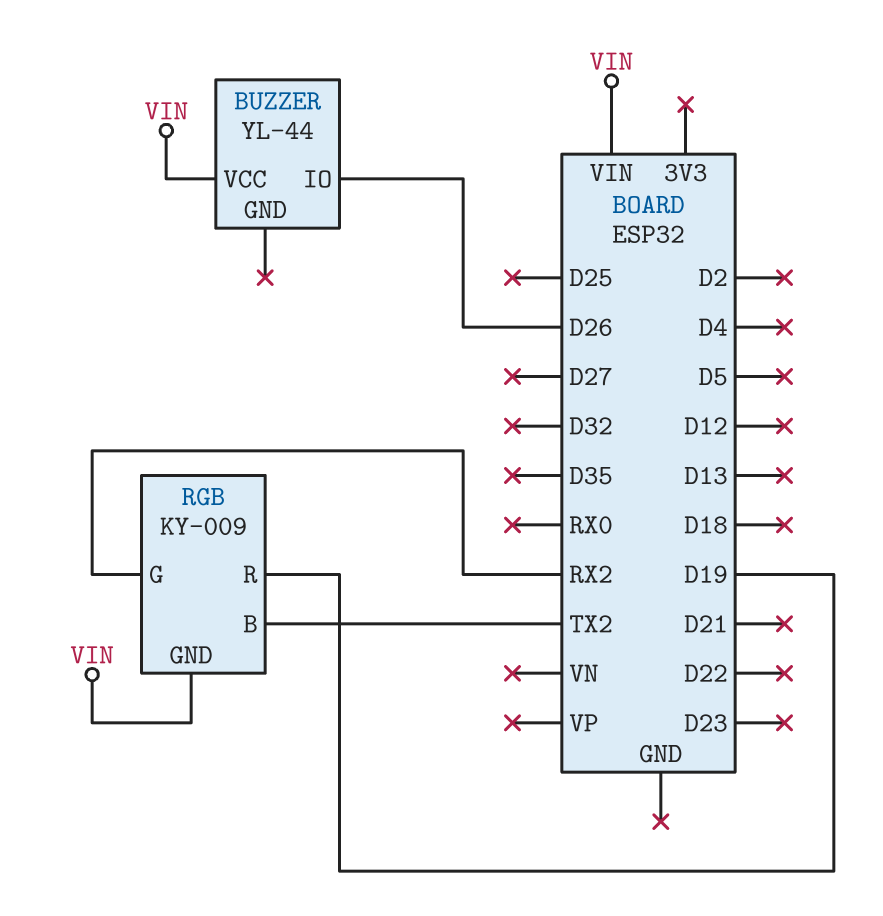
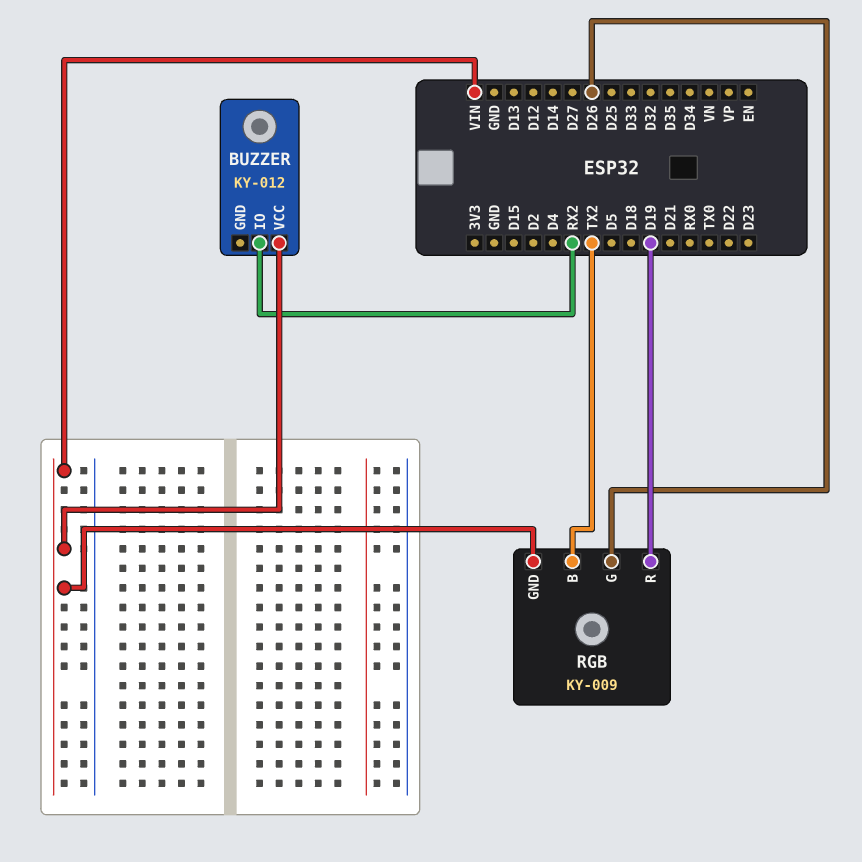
BUZZER: YL-44 -> KY-012
BUZZER pin IO: D26 -> RX2
RGB pin G: RX2 -> D26

